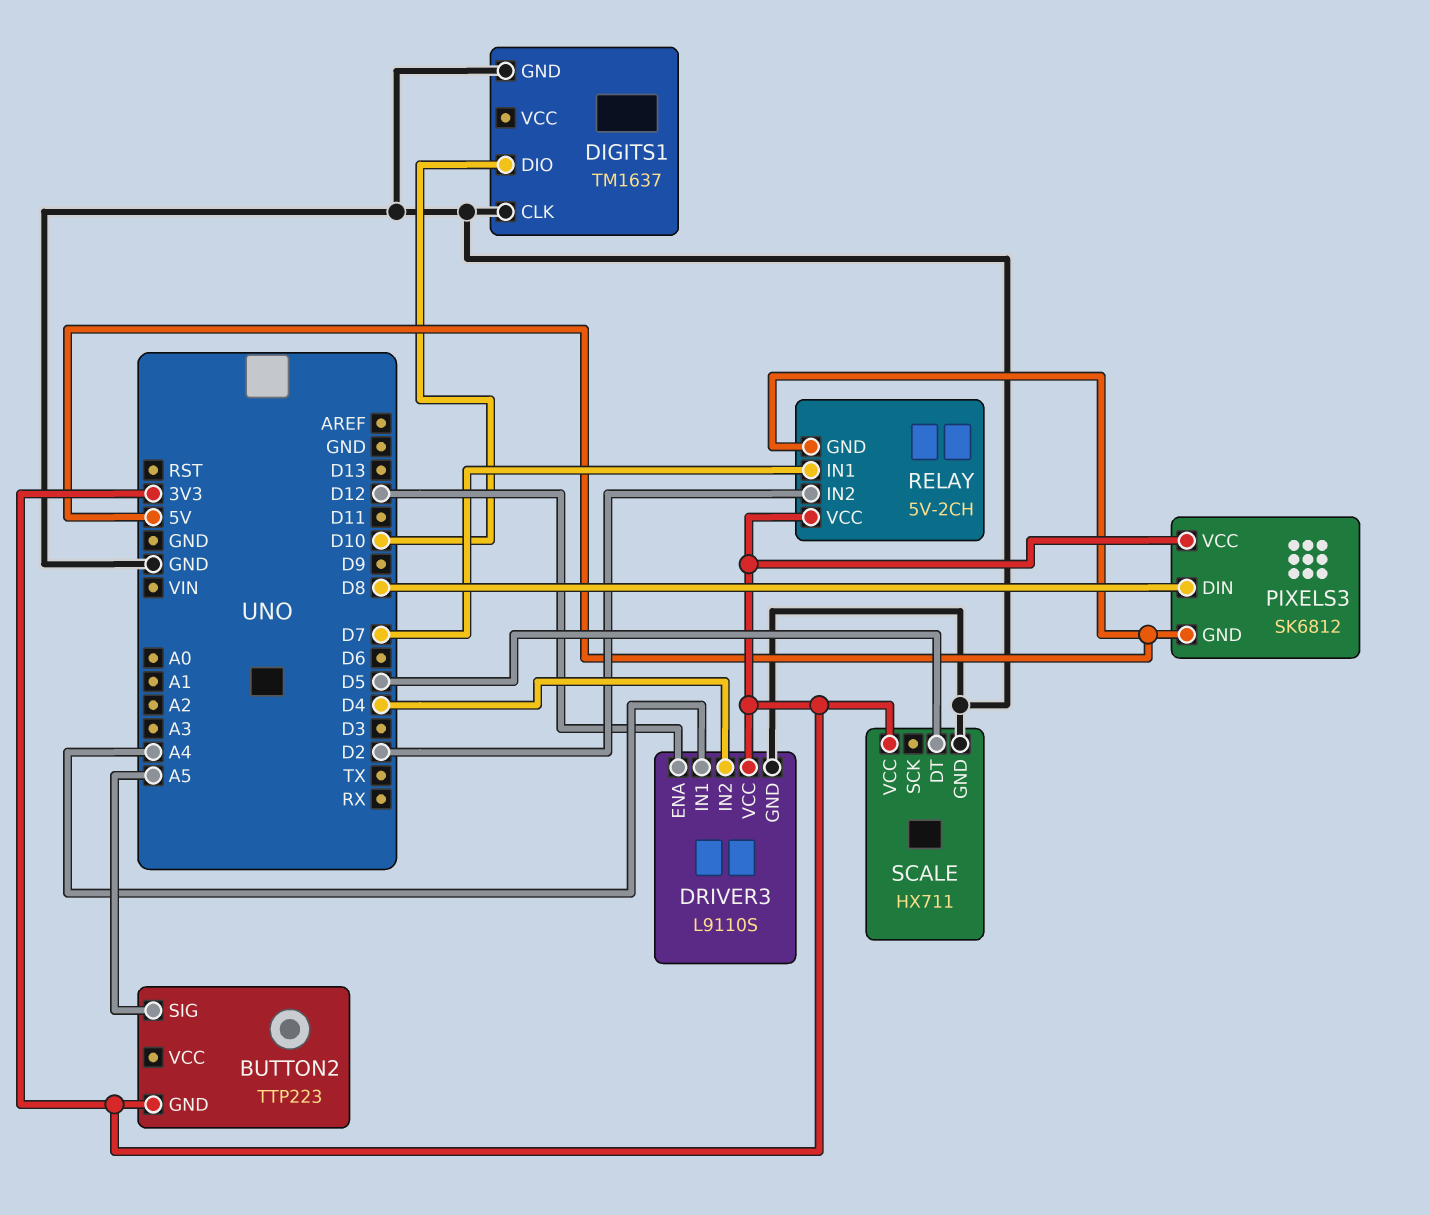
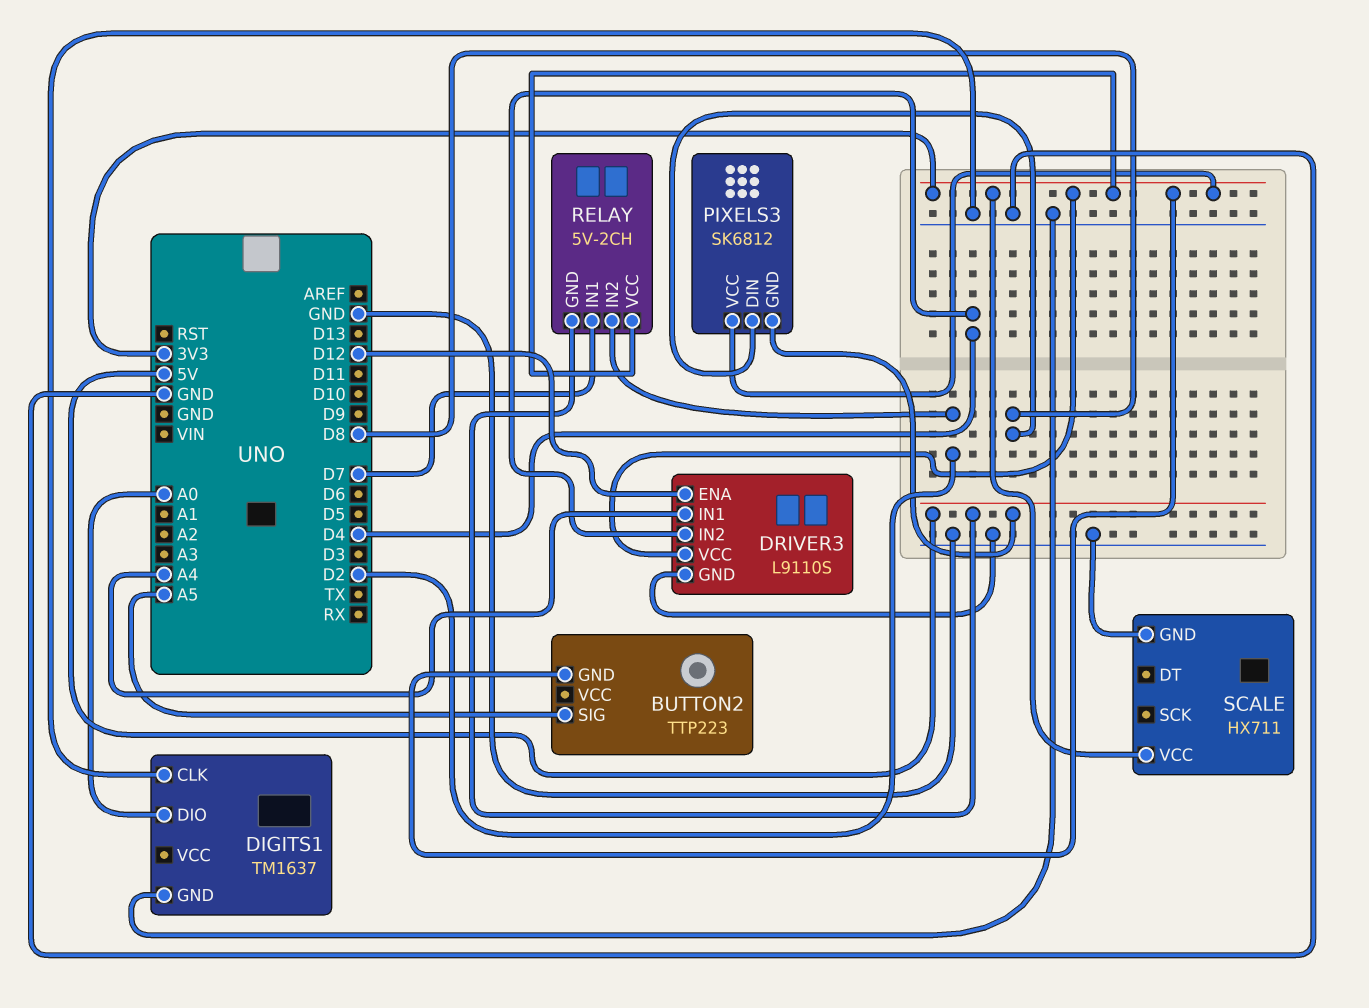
DIGITS1 pin DIO: D10 -> A0
SCALE pin DT: D5 -> none

